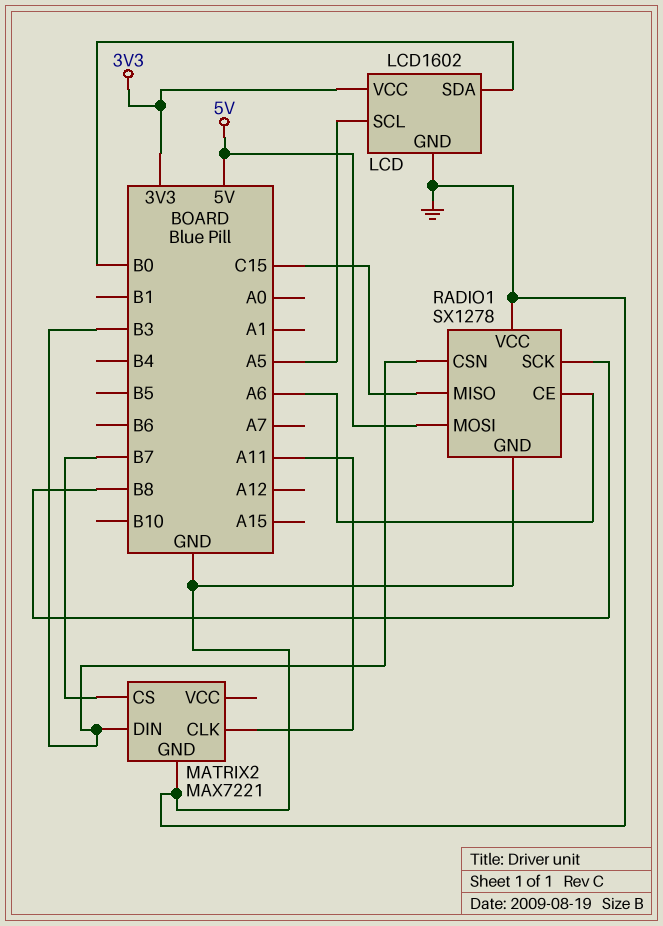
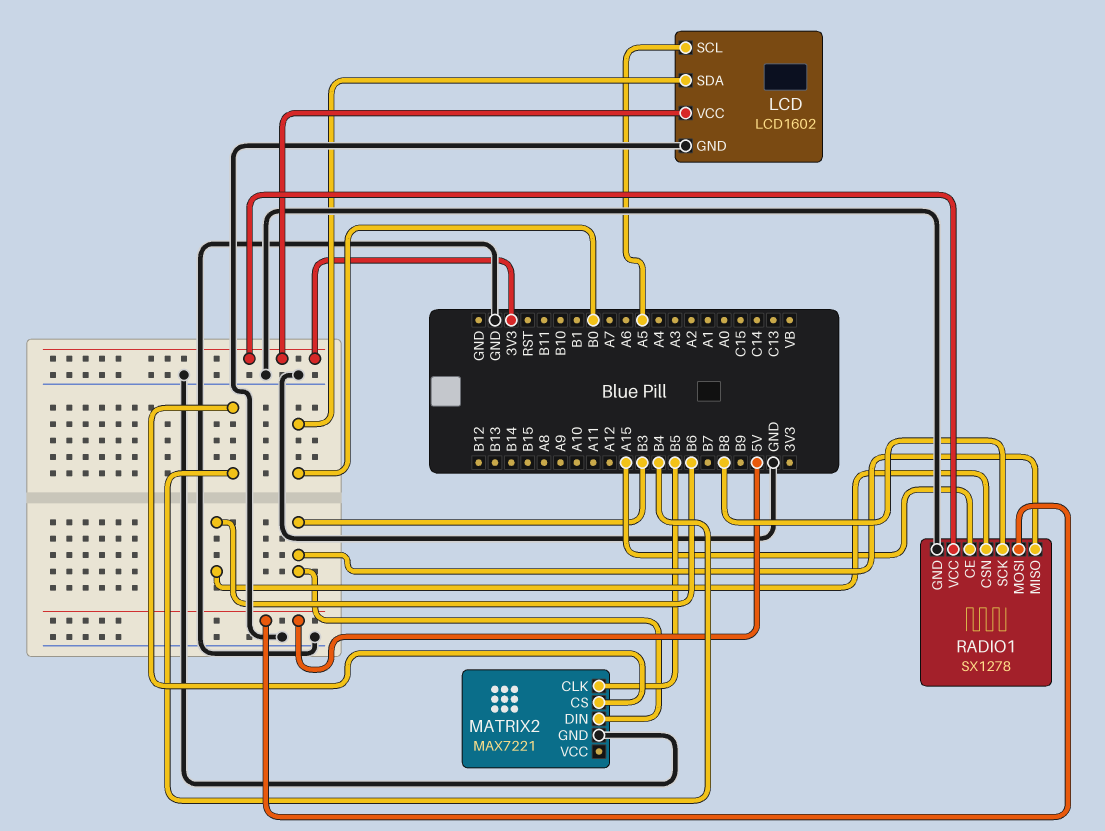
MATRIX2 pin CLK: A11 -> B5
MATRIX2 pin CS: B7 -> B4
RADIO1 pin CE: A6 -> A15
RADIO1 pin CSN: B3 -> B6
RADIO1 pin MISO: C15 -> B3
RADIO1 pin VCC: GND -> 3V3

